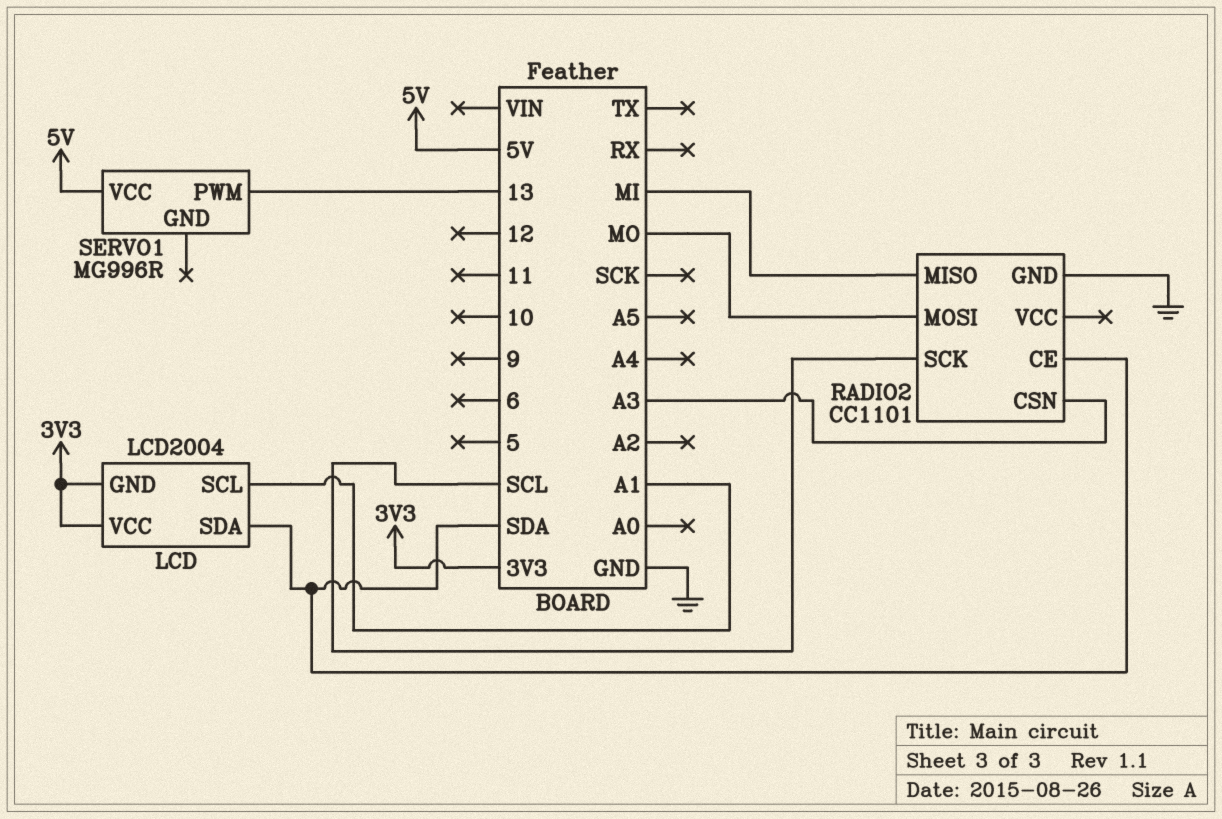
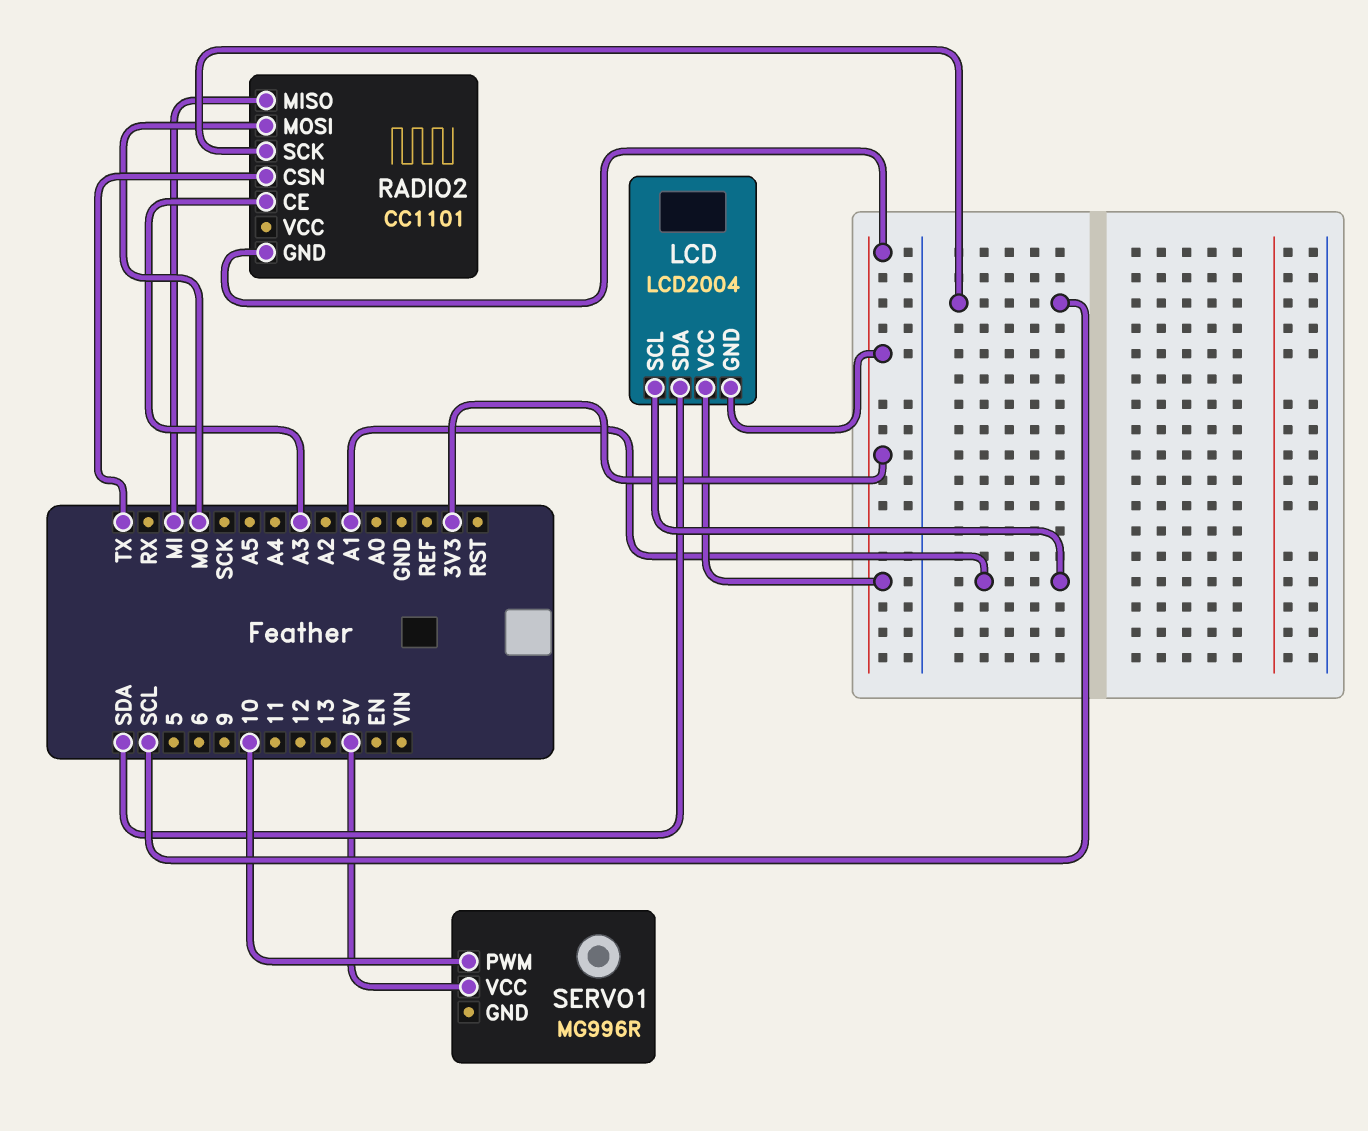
RADIO2 pin CE: SDA -> A3
RADIO2 pin CSN: A3 -> TX
RADIO2 pin GND: GND -> 3V3
SERVO1 pin PWM: 13 -> 10

